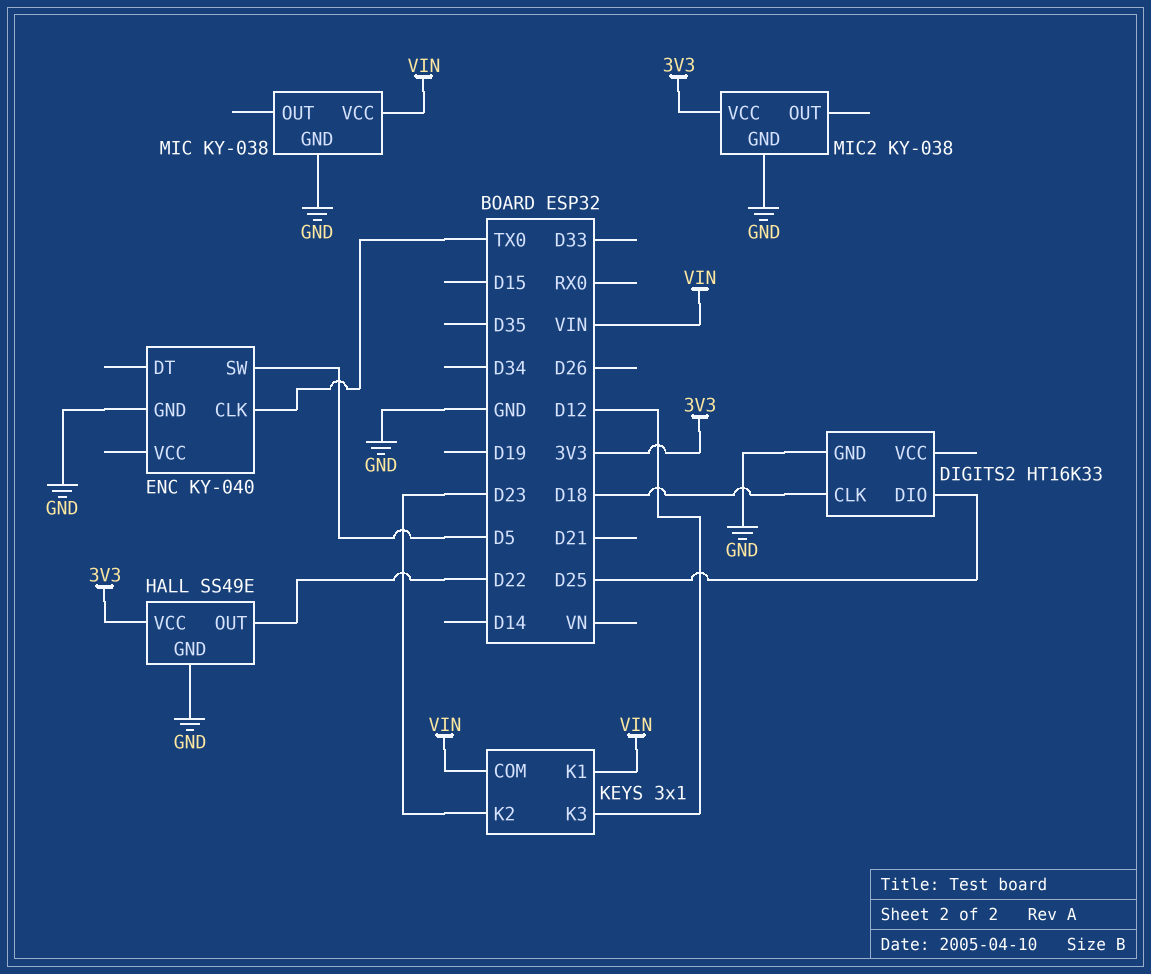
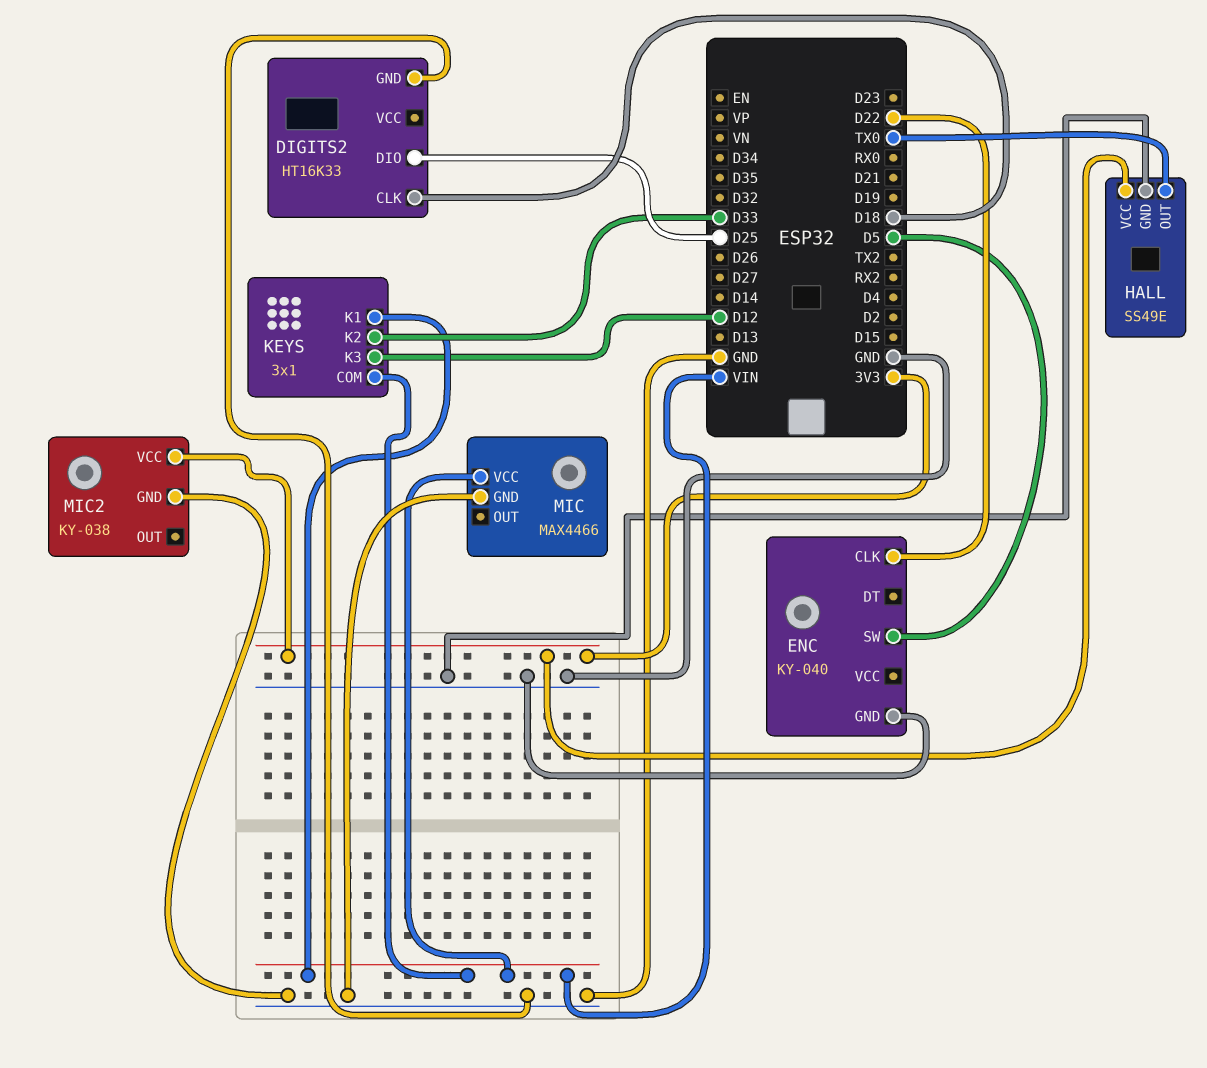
ENC pin CLK: TX0 -> D22
HALL pin OUT: D22 -> TX0
KEYS pin K2: D23 -> D33
MIC: KY-038 -> MAX4466

